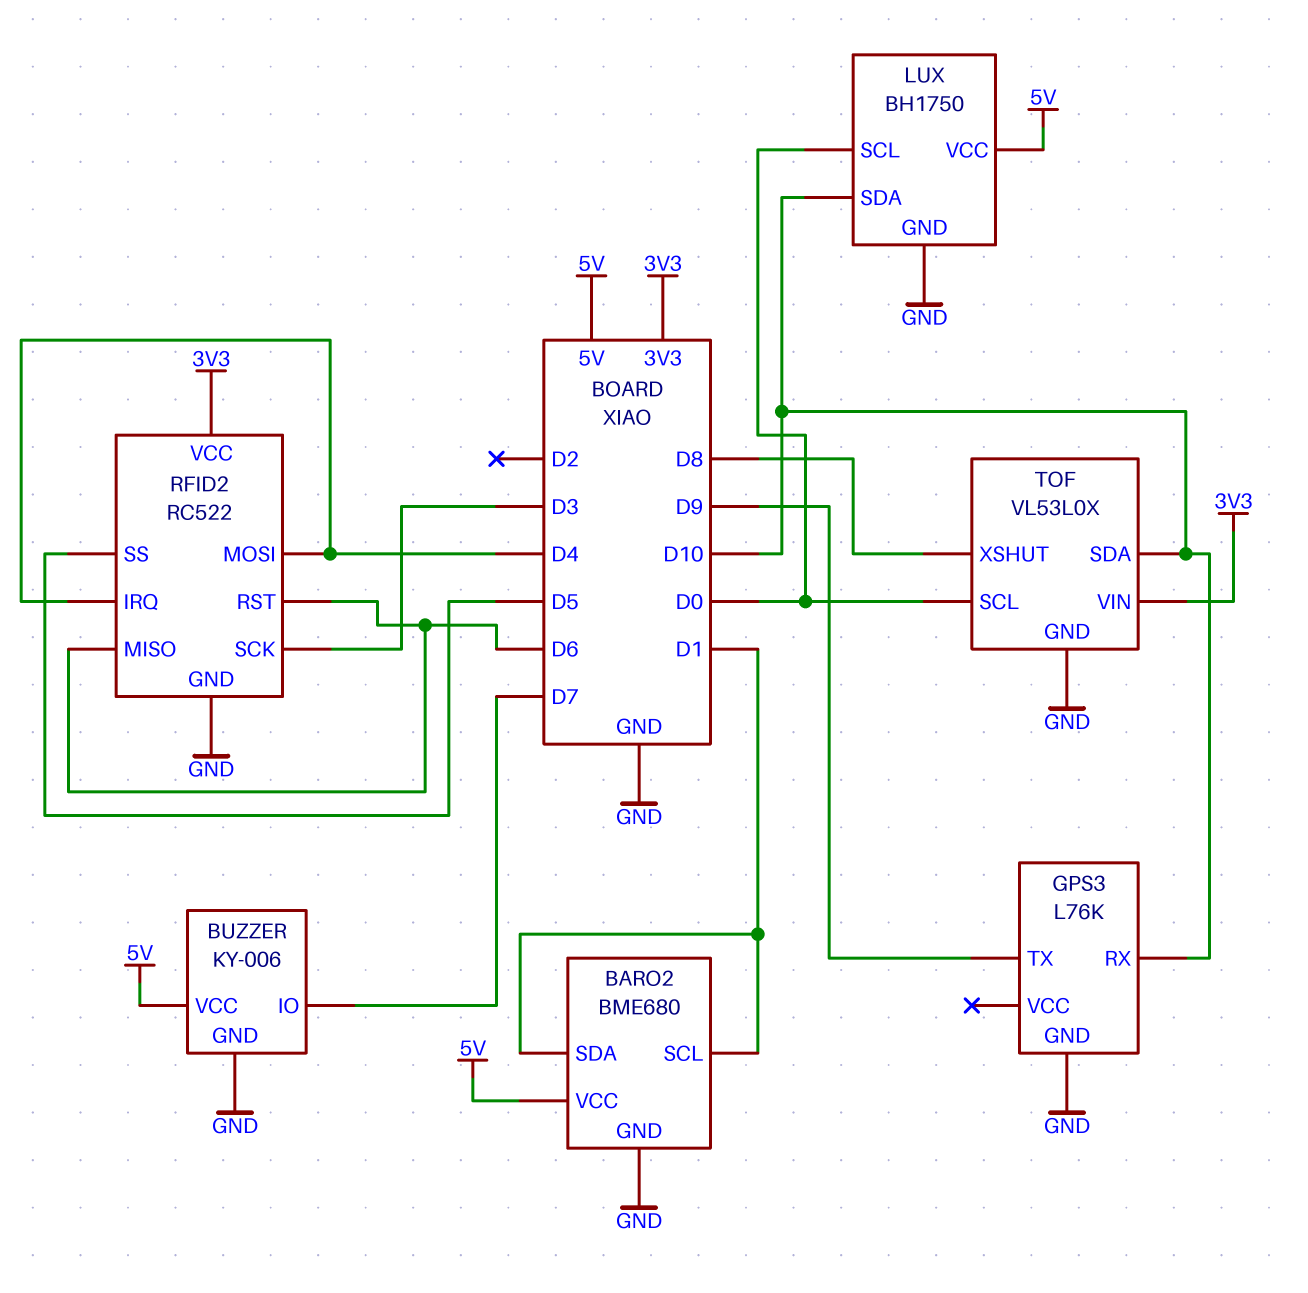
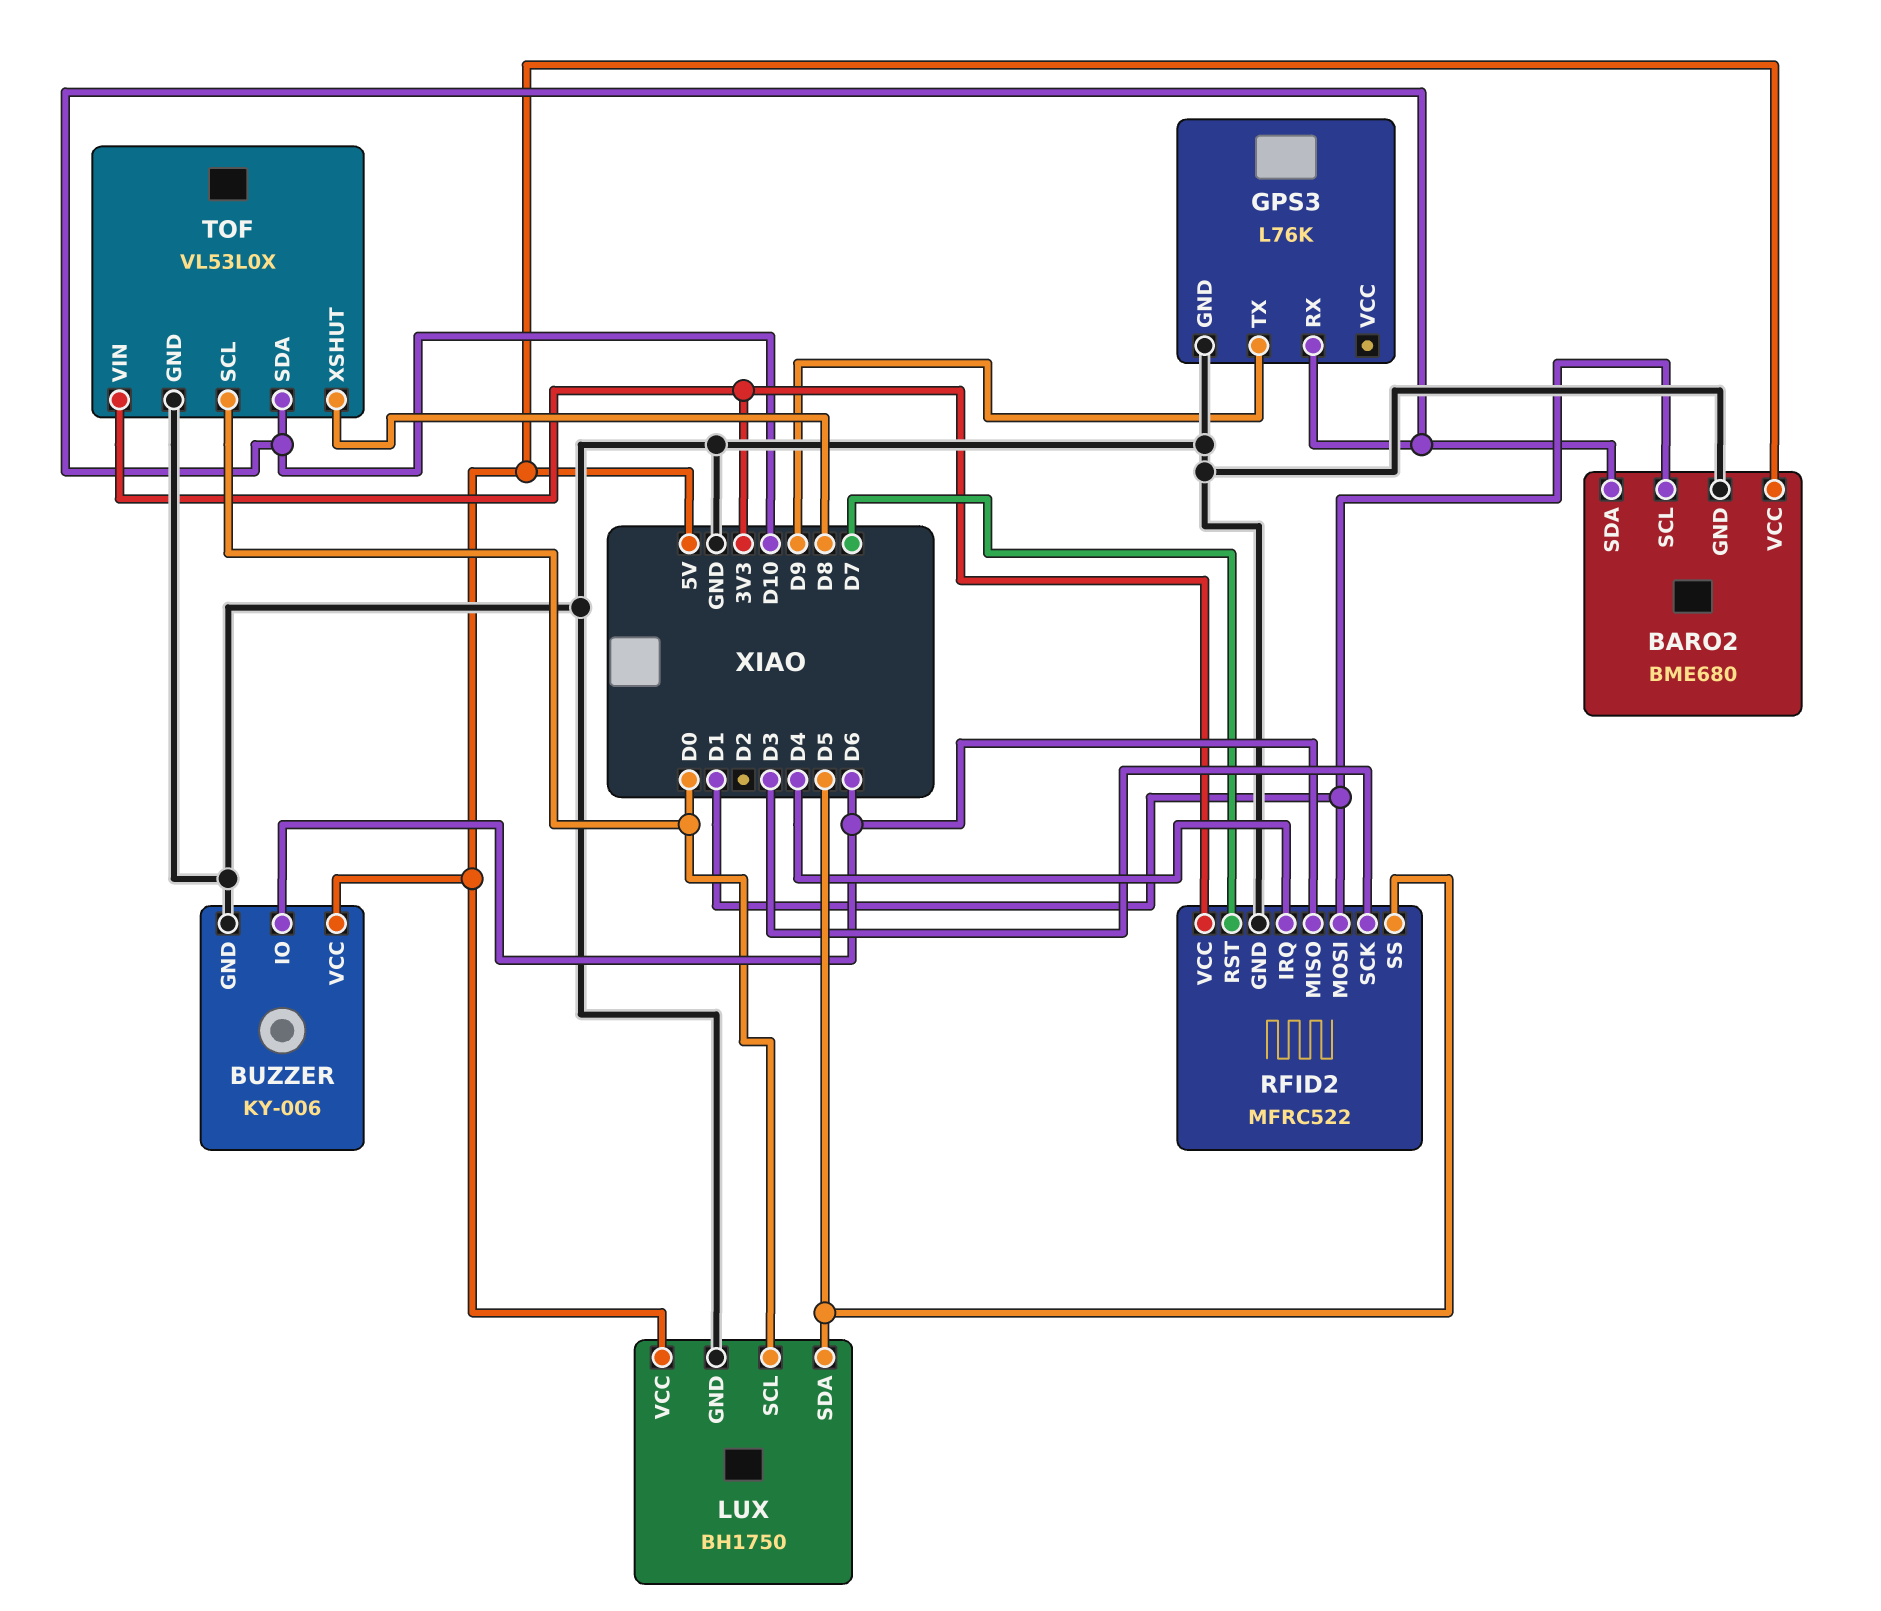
BARO2 pin SDA: D1 -> D10
BUZZER pin IO: D7 -> D6
LUX pin SDA: D10 -> D5
RFID2: RC522 -> MFRC522
RFID2 pin MOSI: D4 -> D1
RFID2 pin RST: D6 -> D7

